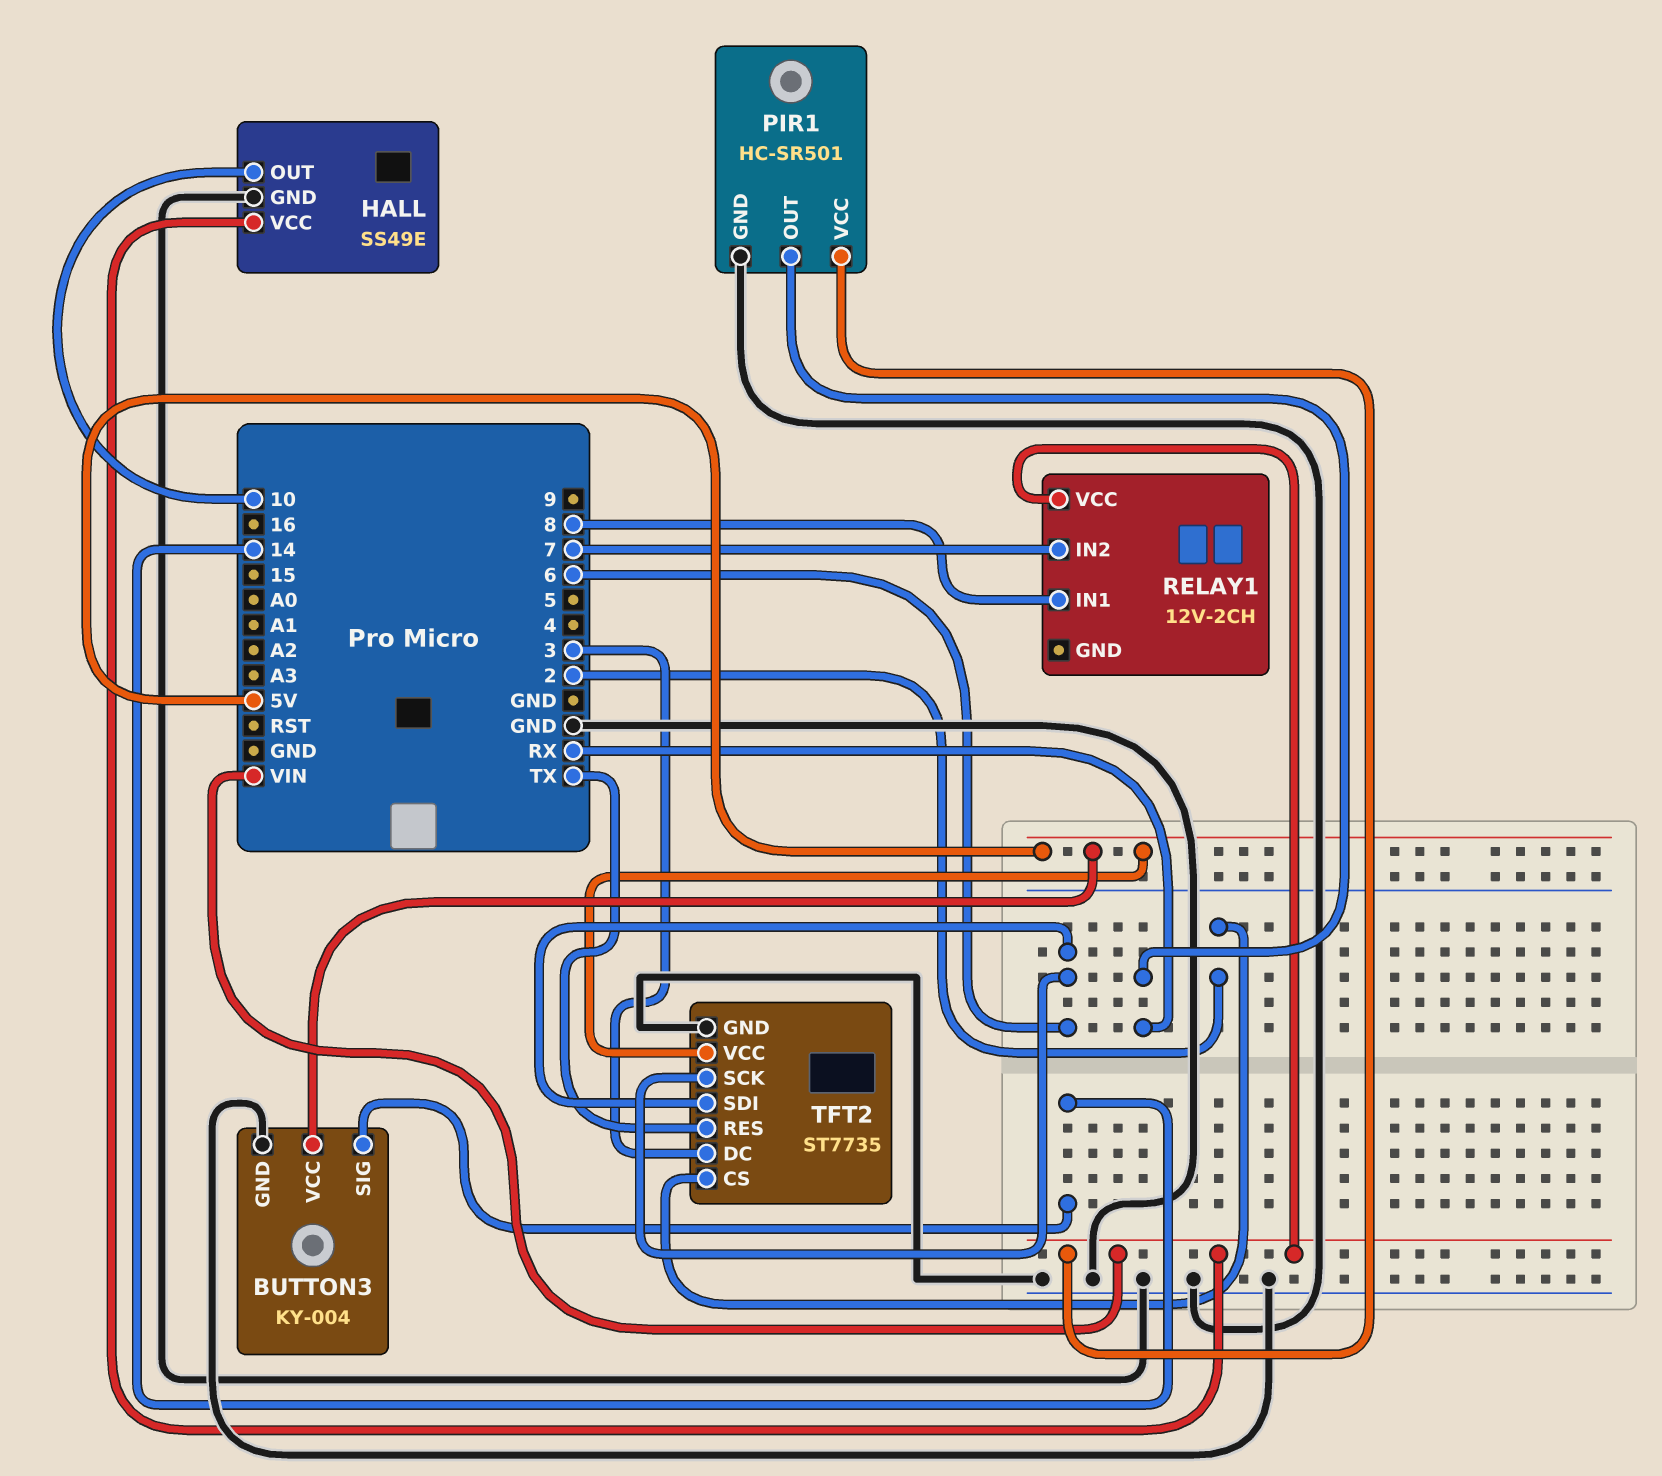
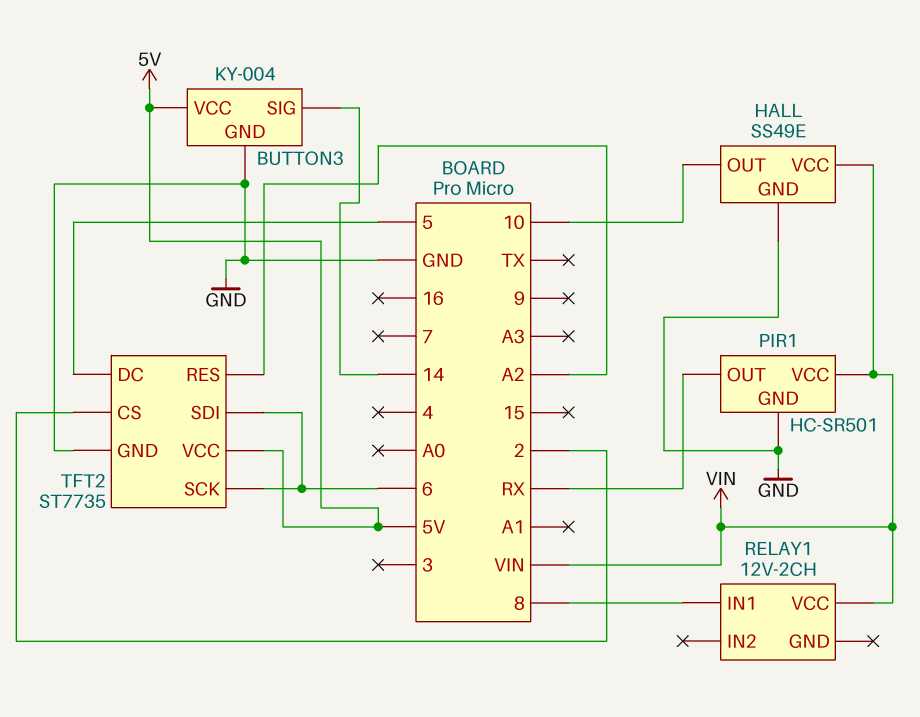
RELAY1 pin IN2: 7 -> none
TFT2 pin DC: 3 -> 5
TFT2 pin RES: TX -> A2

